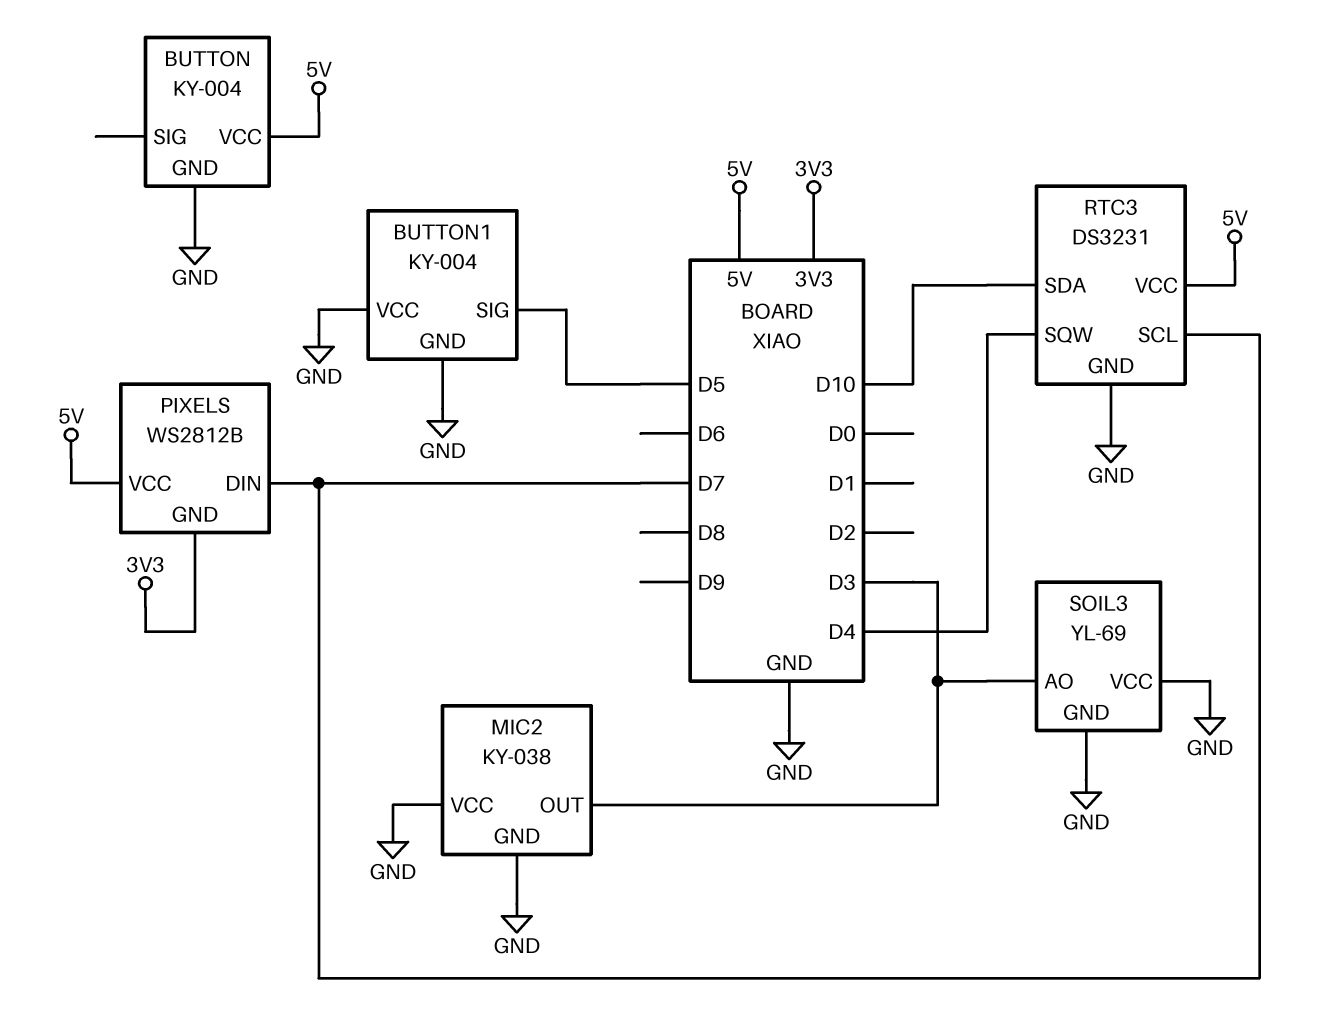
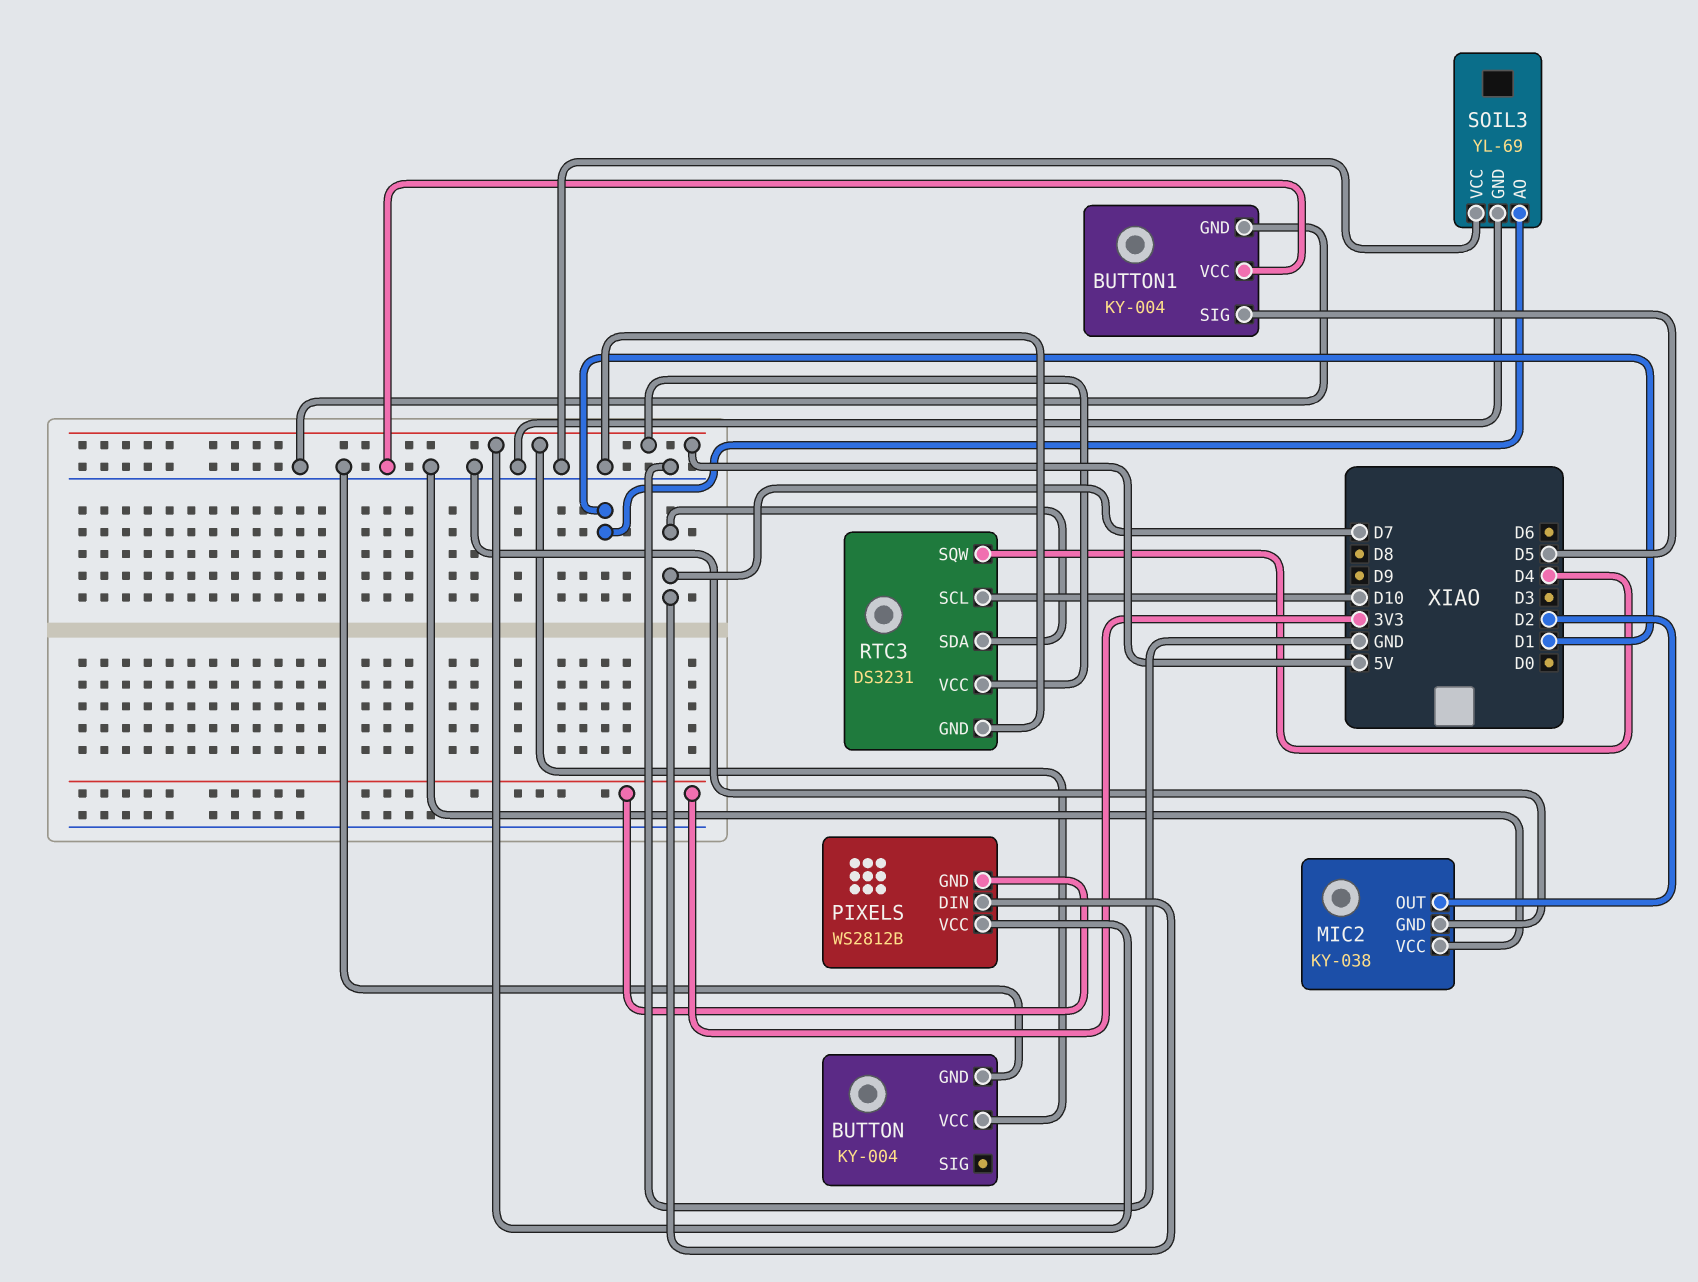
MIC2 pin OUT: D3 -> D2
RTC3 pin SCL: D7 -> D10
RTC3 pin SDA: D10 -> D7
SOIL3 pin AO: D3 -> D1

